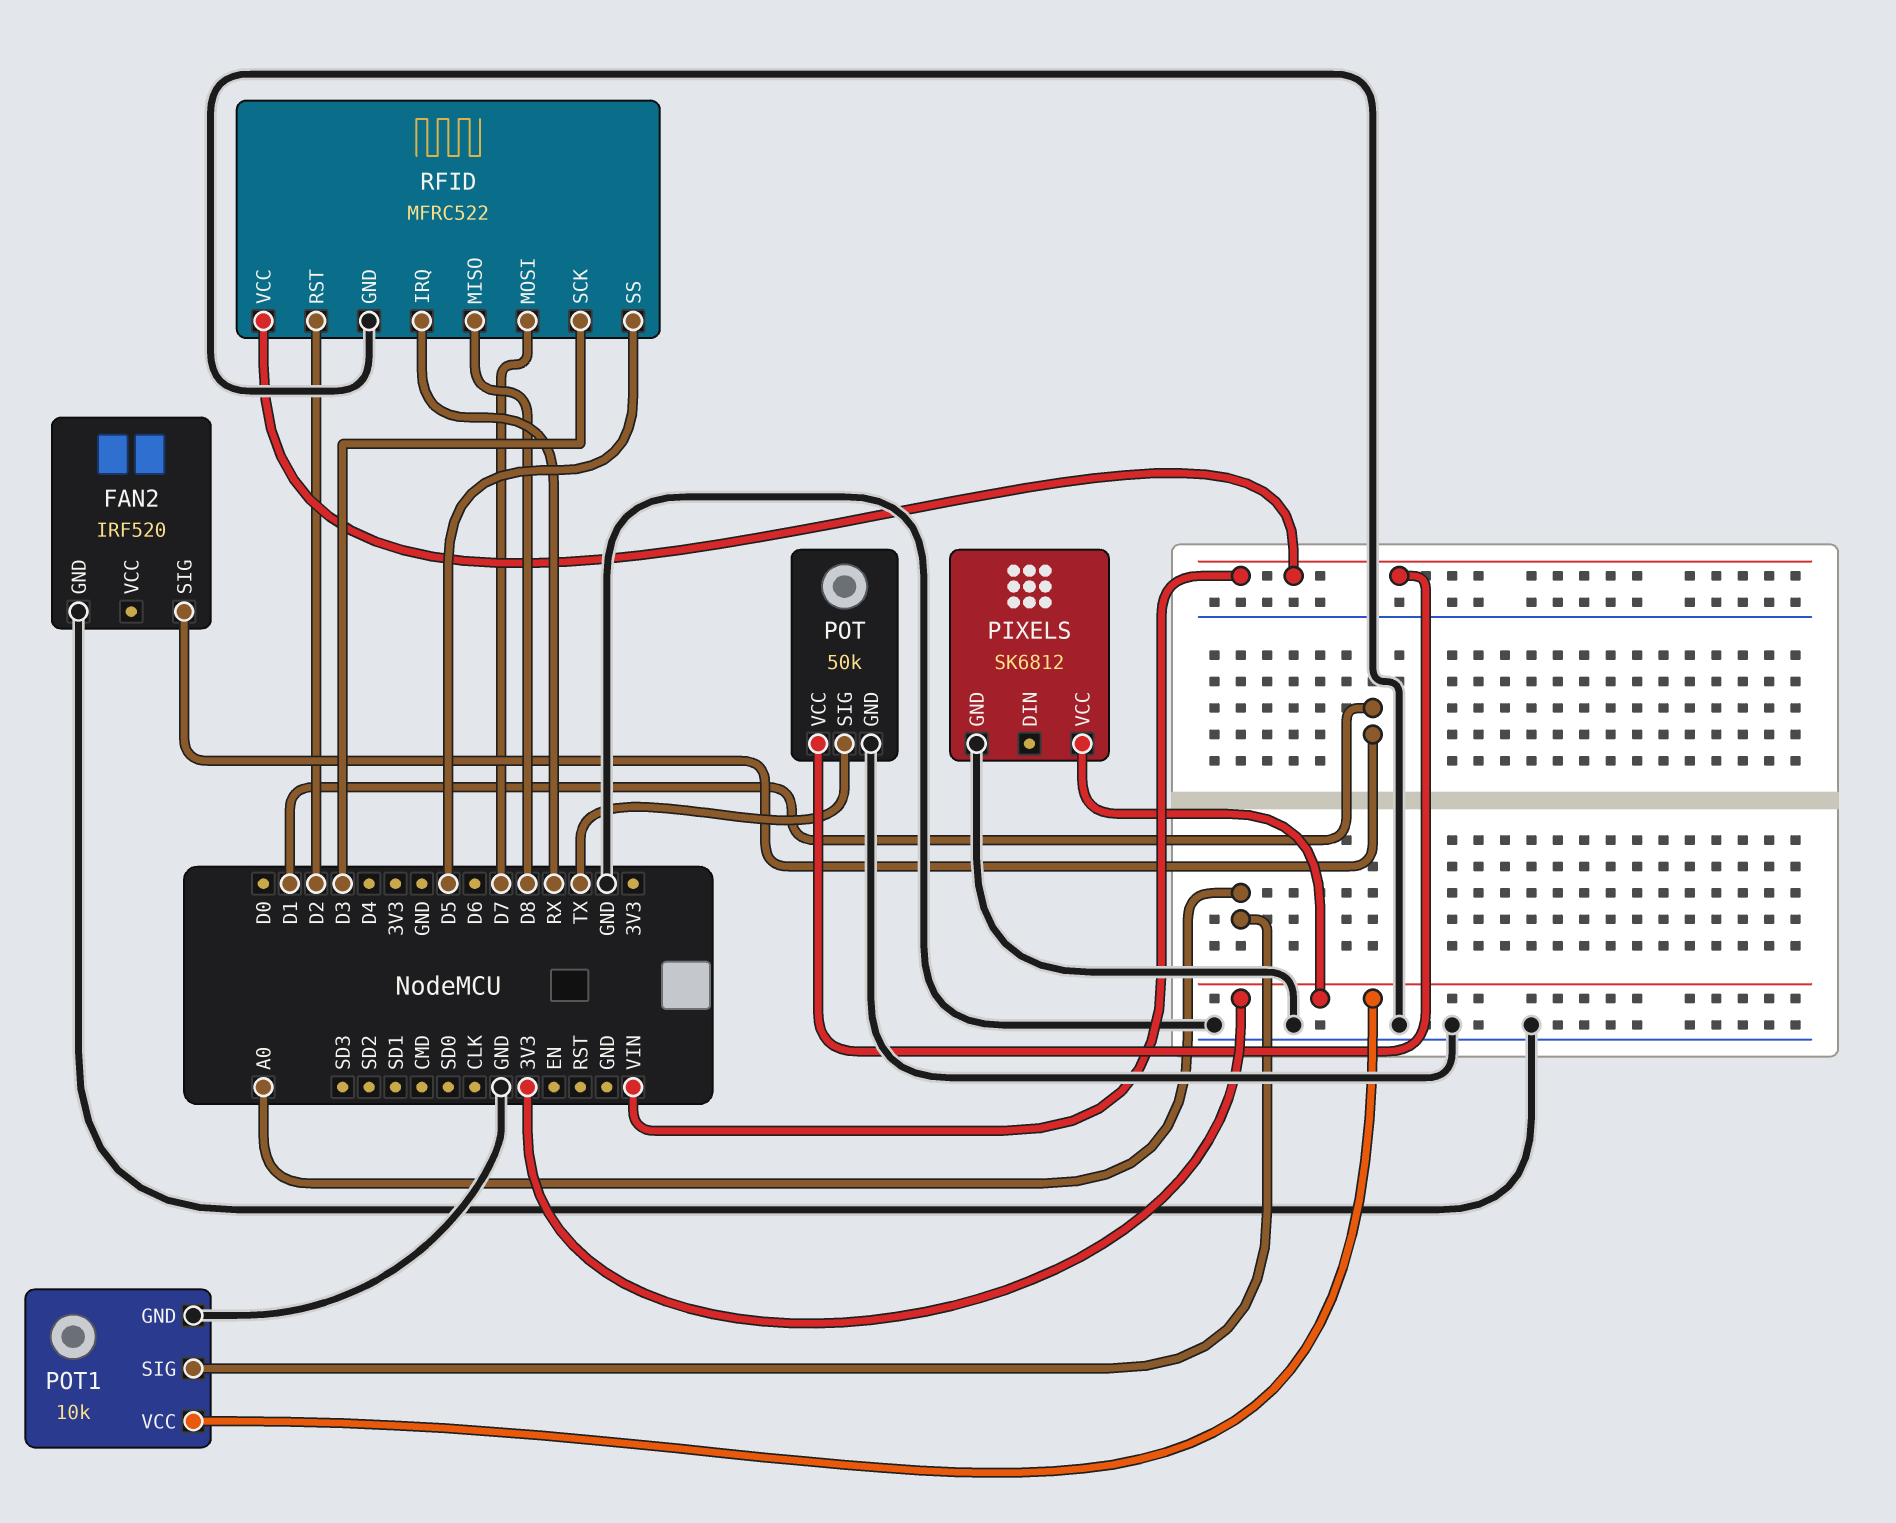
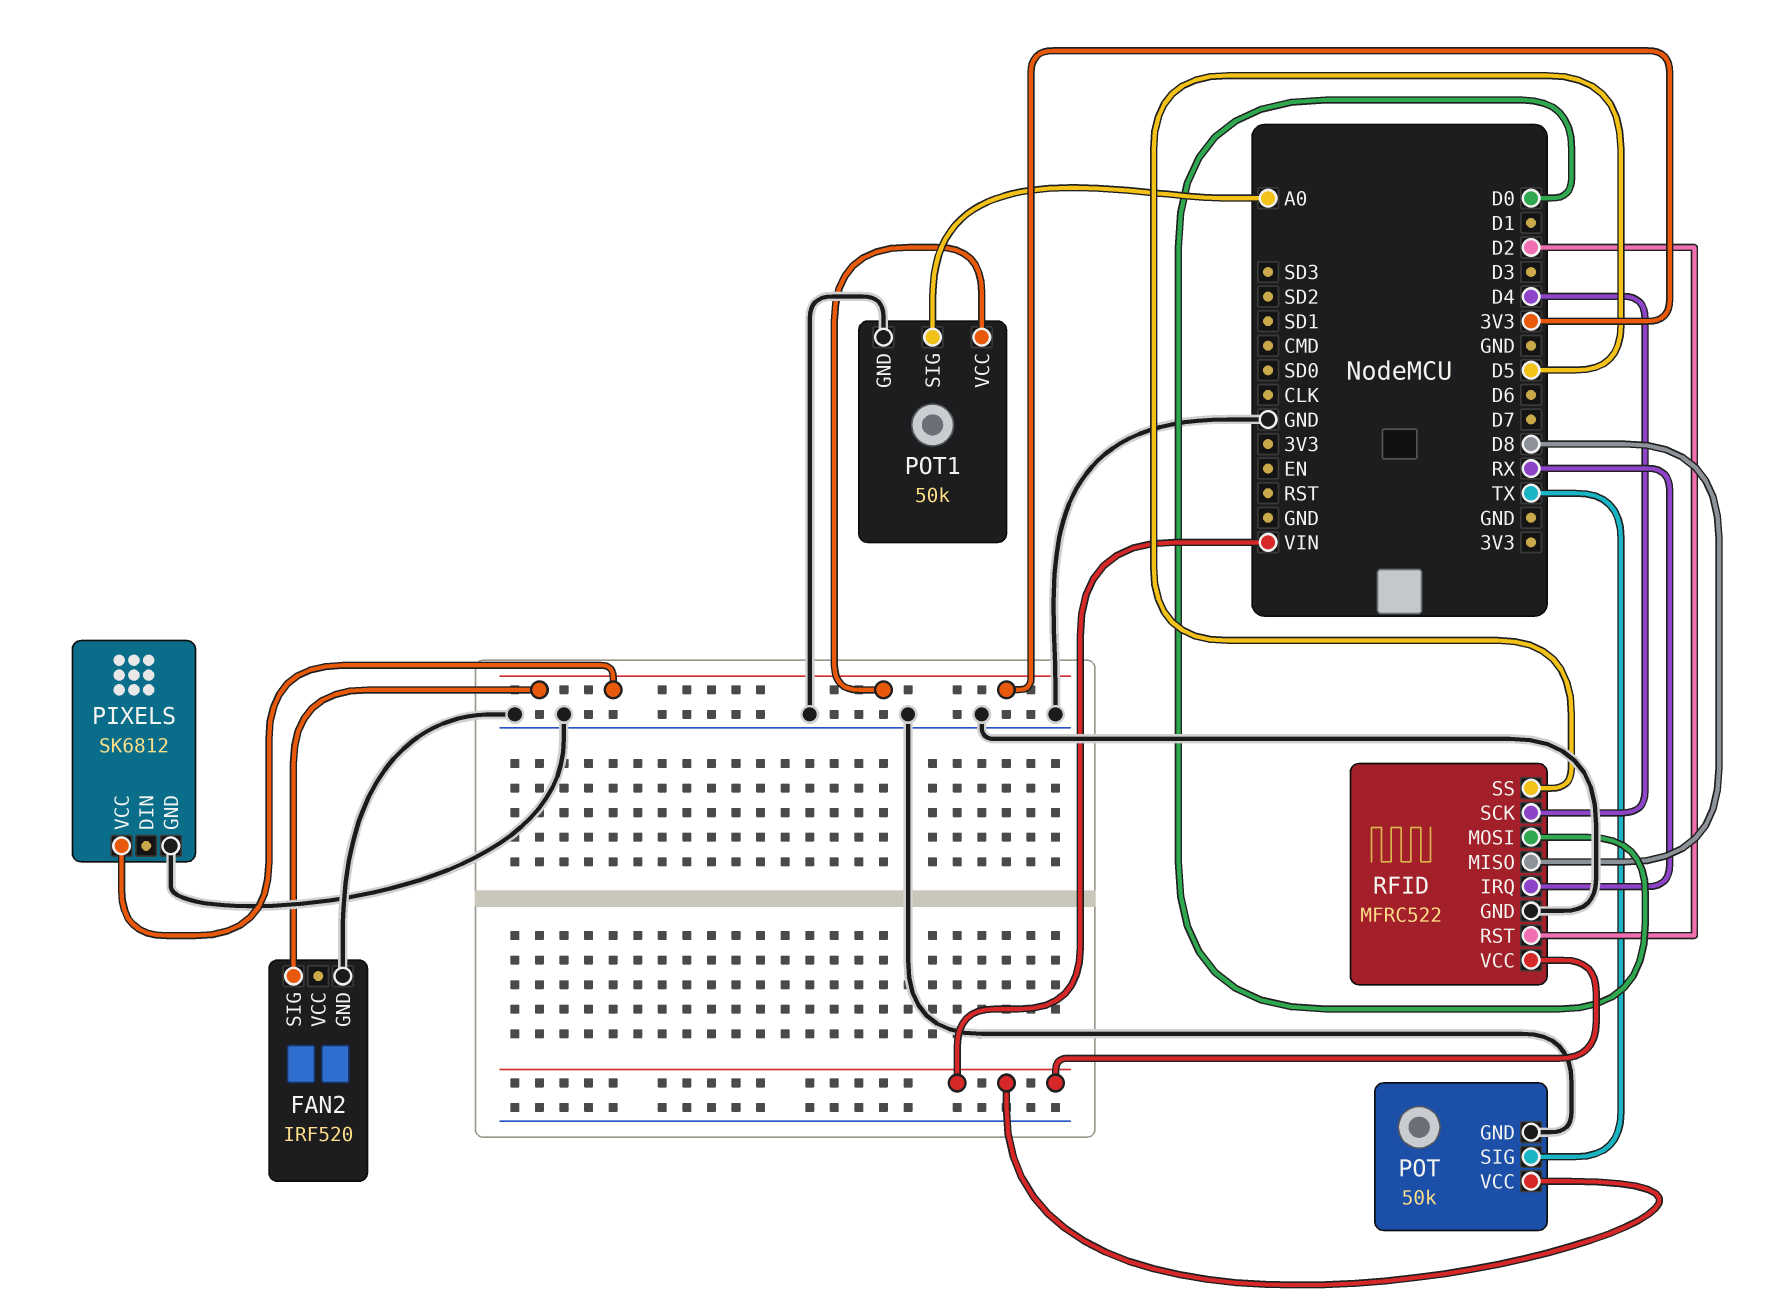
FAN2 pin SIG: D1 -> 3V3
POT1: 10k -> 50k
RFID pin MOSI: D7 -> D0
RFID pin SCK: D3 -> D4

